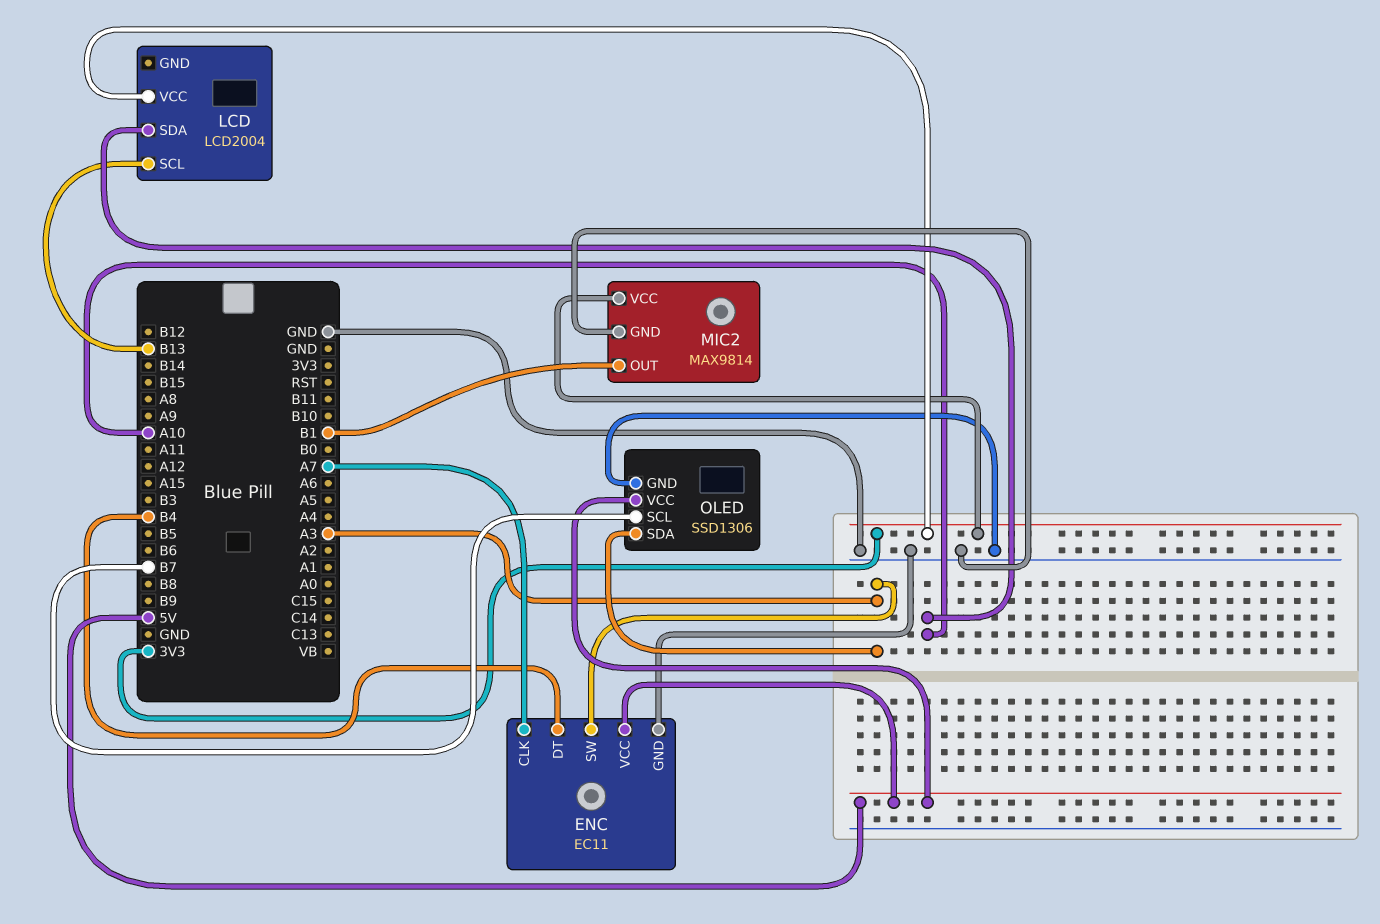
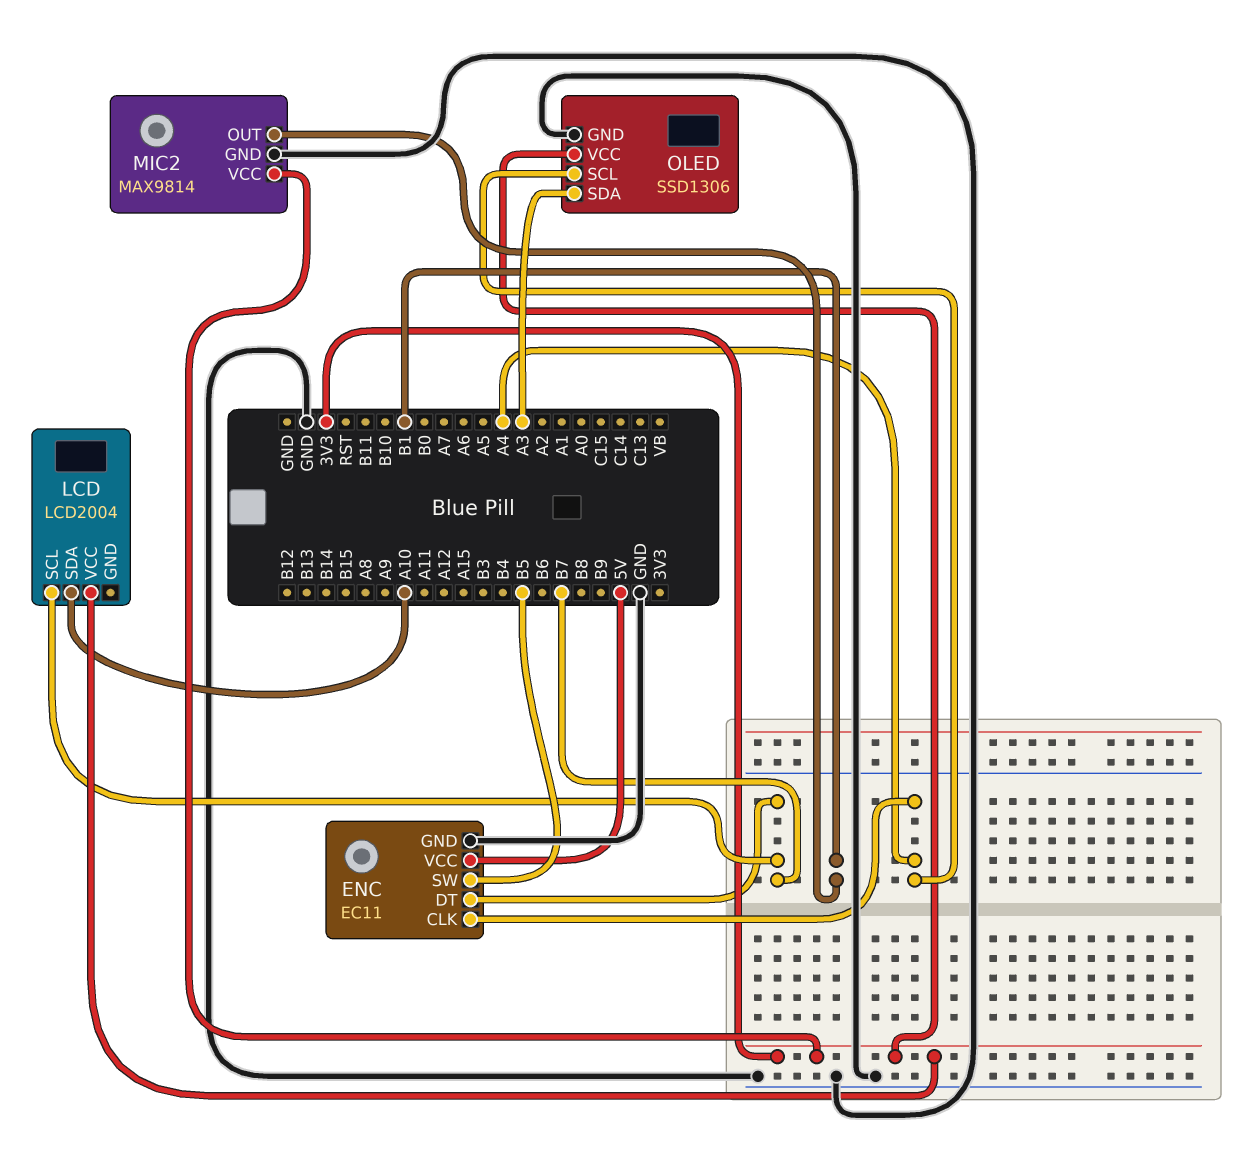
ENC pin CLK: A7 -> A4
ENC pin DT: B4 -> B7
ENC pin SW: A3 -> B5
LCD pin SCL: B13 -> B7
OLED pin SCL: B7 -> A4
OLED pin VCC: 5V -> 3V3

